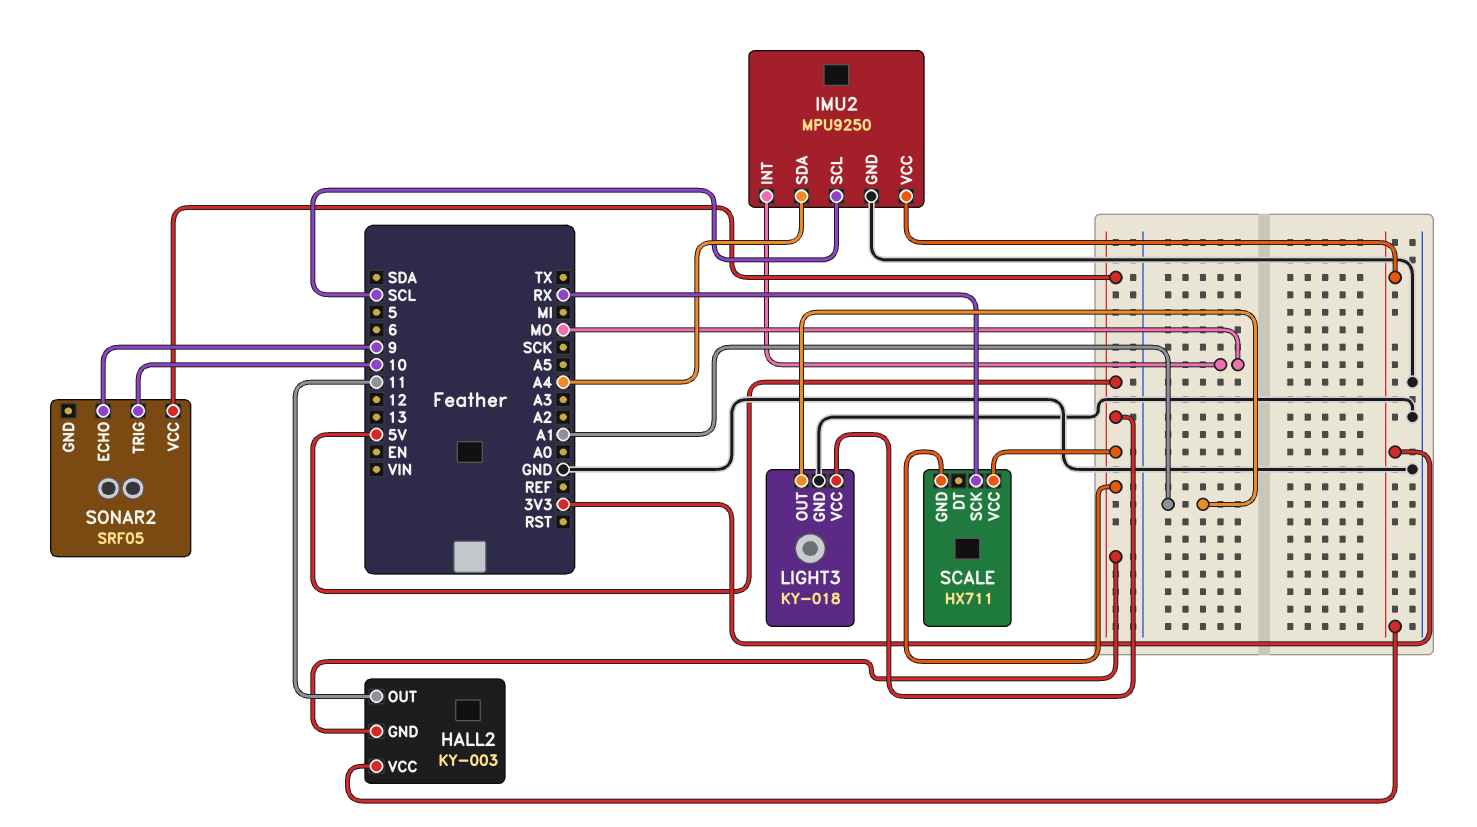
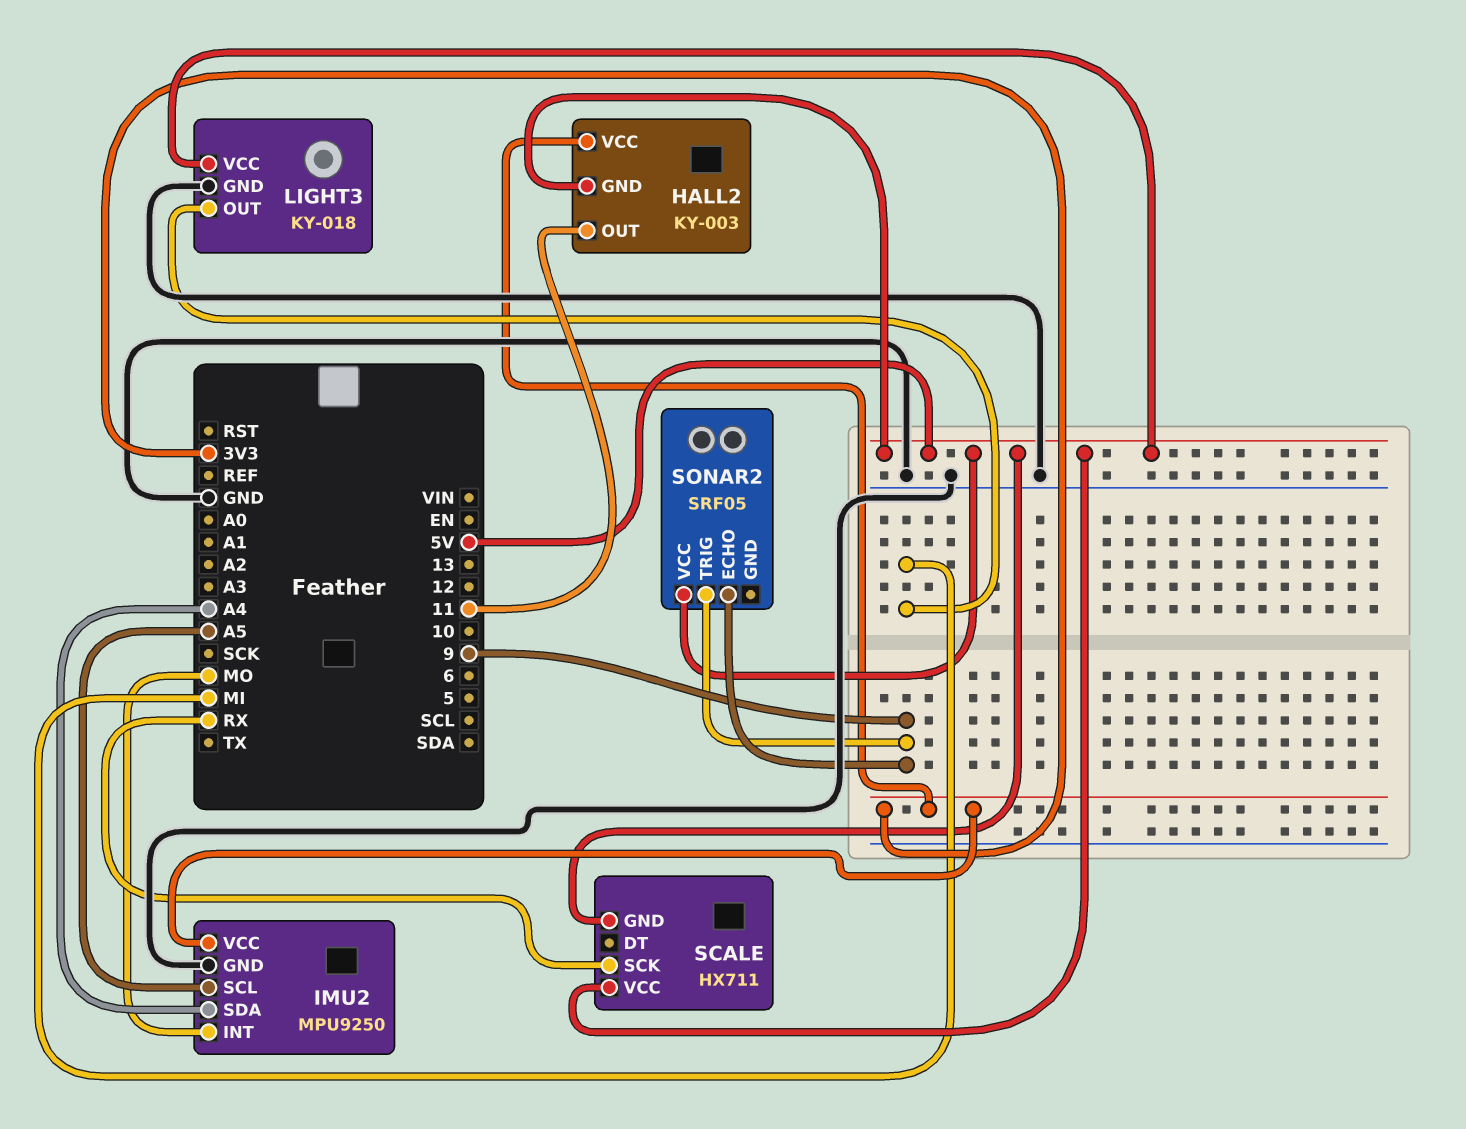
IMU2 pin SCL: SCL -> A5
LIGHT3 pin OUT: A1 -> MI
SONAR2 pin TRIG: 10 -> 9

